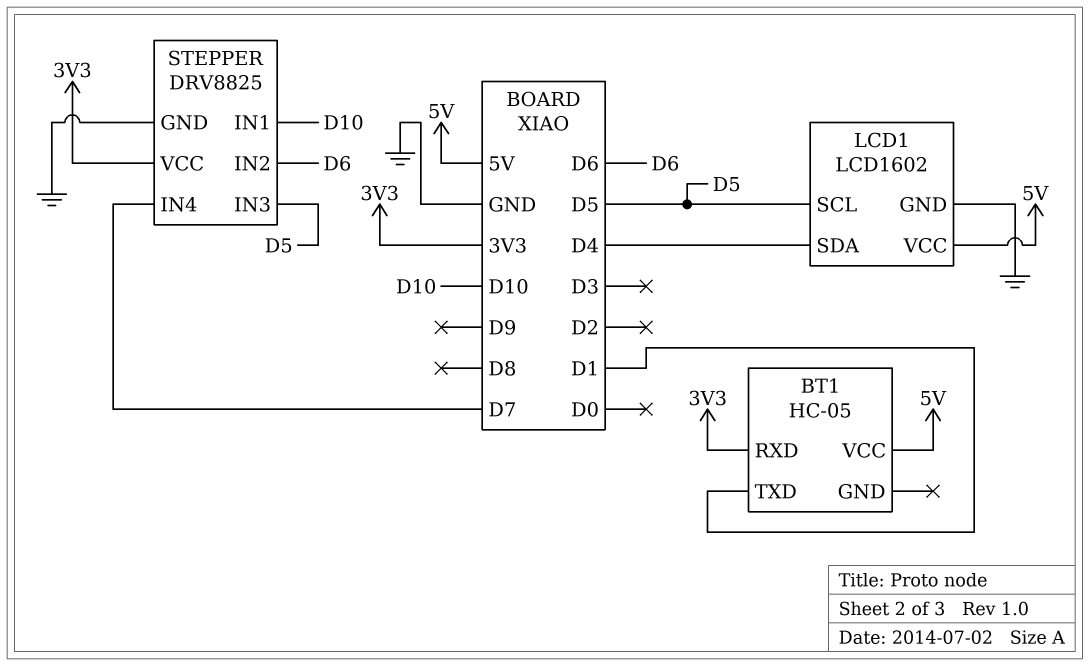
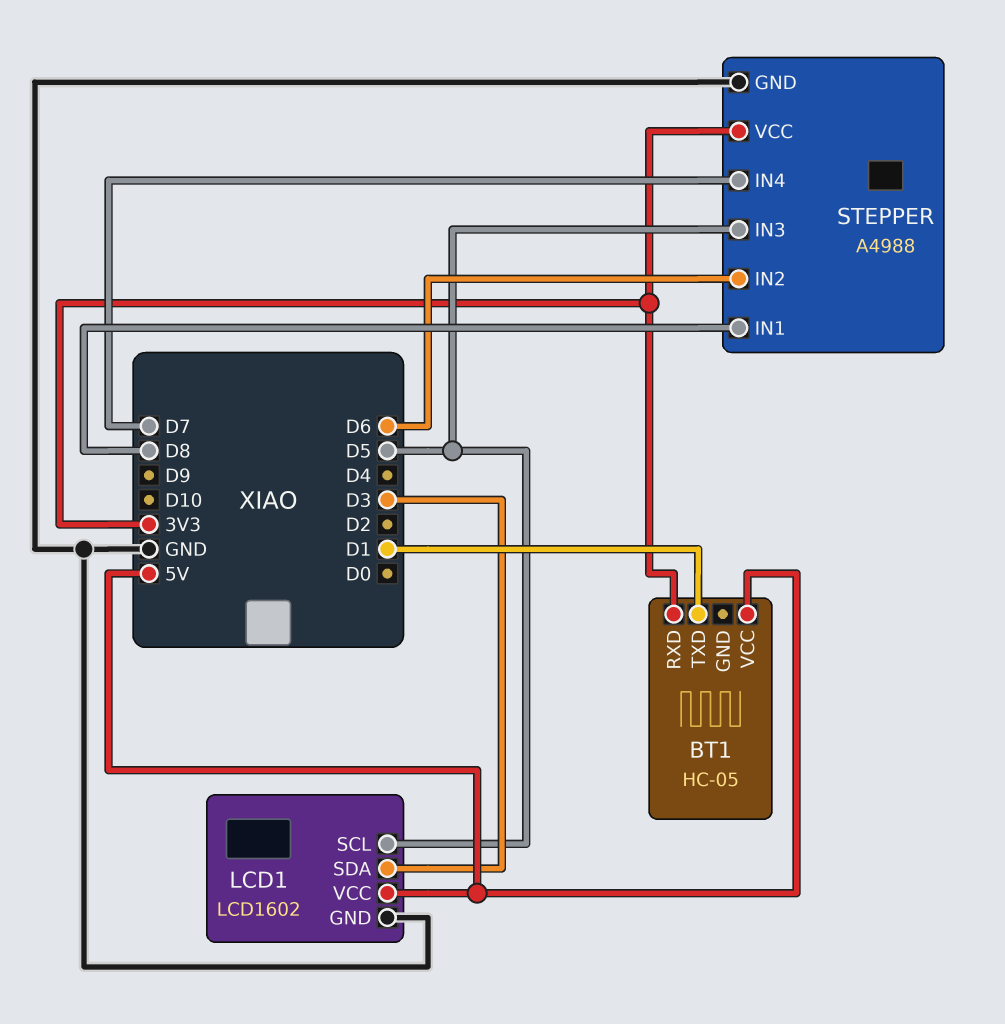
LCD1 pin SDA: D4 -> D3
STEPPER: DRV8825 -> A4988
STEPPER pin IN1: D10 -> D8

